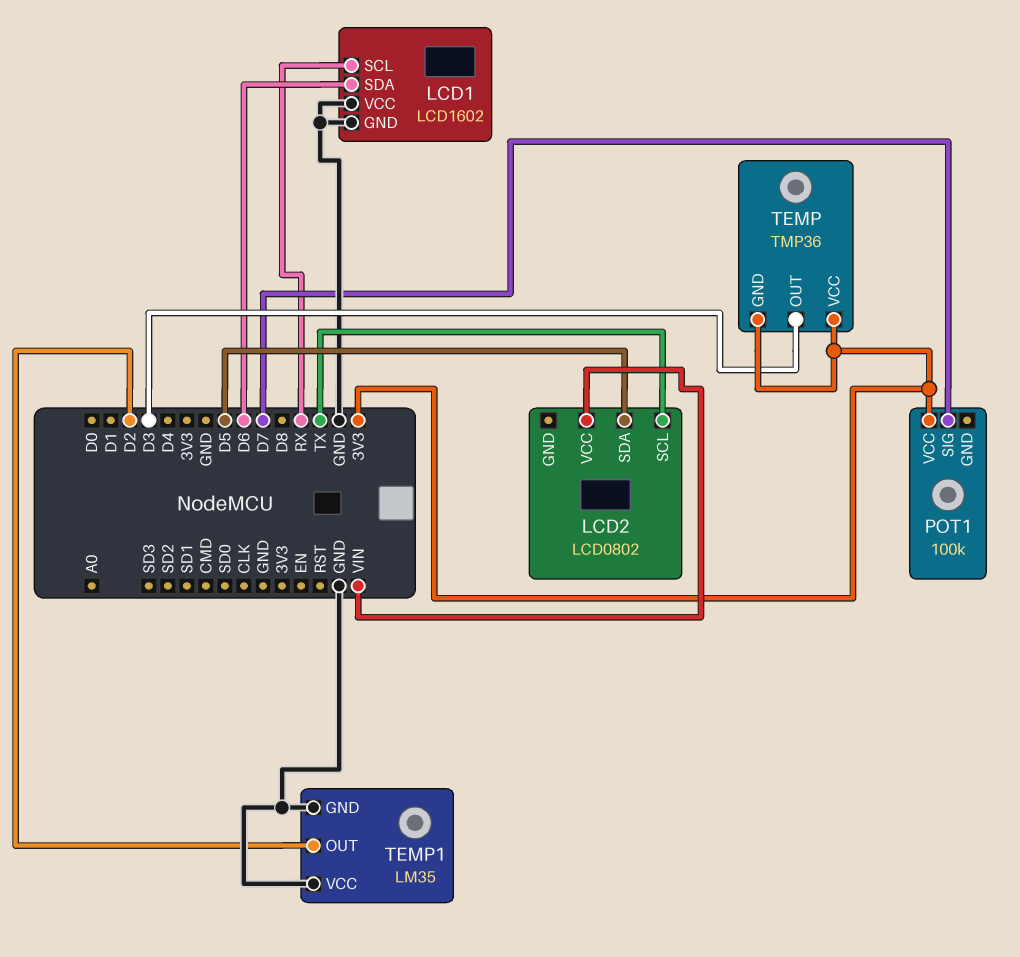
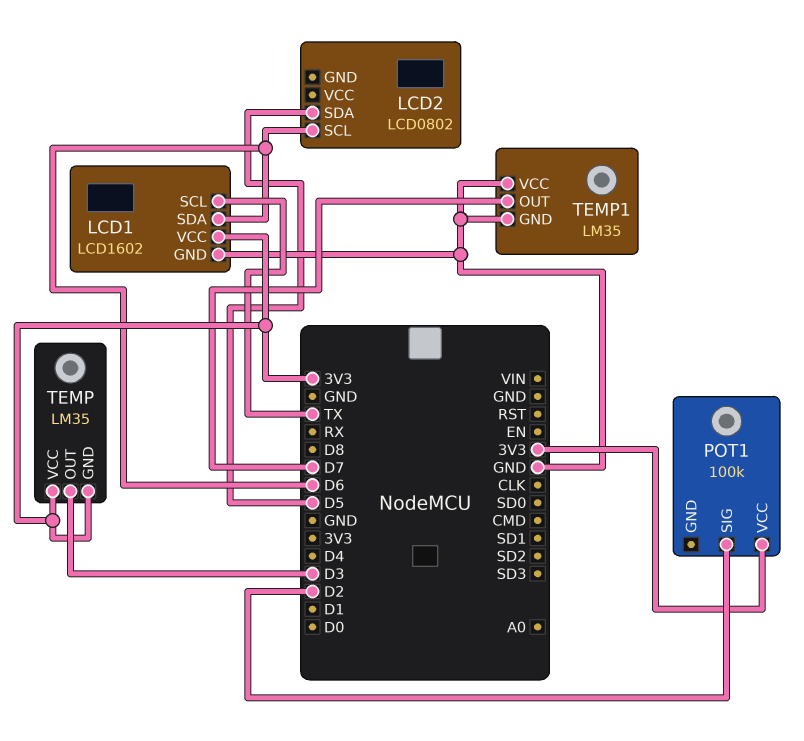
LCD1 pin SCL: RX -> TX
LCD1 pin VCC: GND -> 3V3
LCD2 pin SCL: TX -> D6
LCD2 pin VCC: VIN -> none
POT1 pin SIG: D7 -> D2
TEMP: TMP36 -> LM35
TEMP1 pin OUT: D2 -> D7

